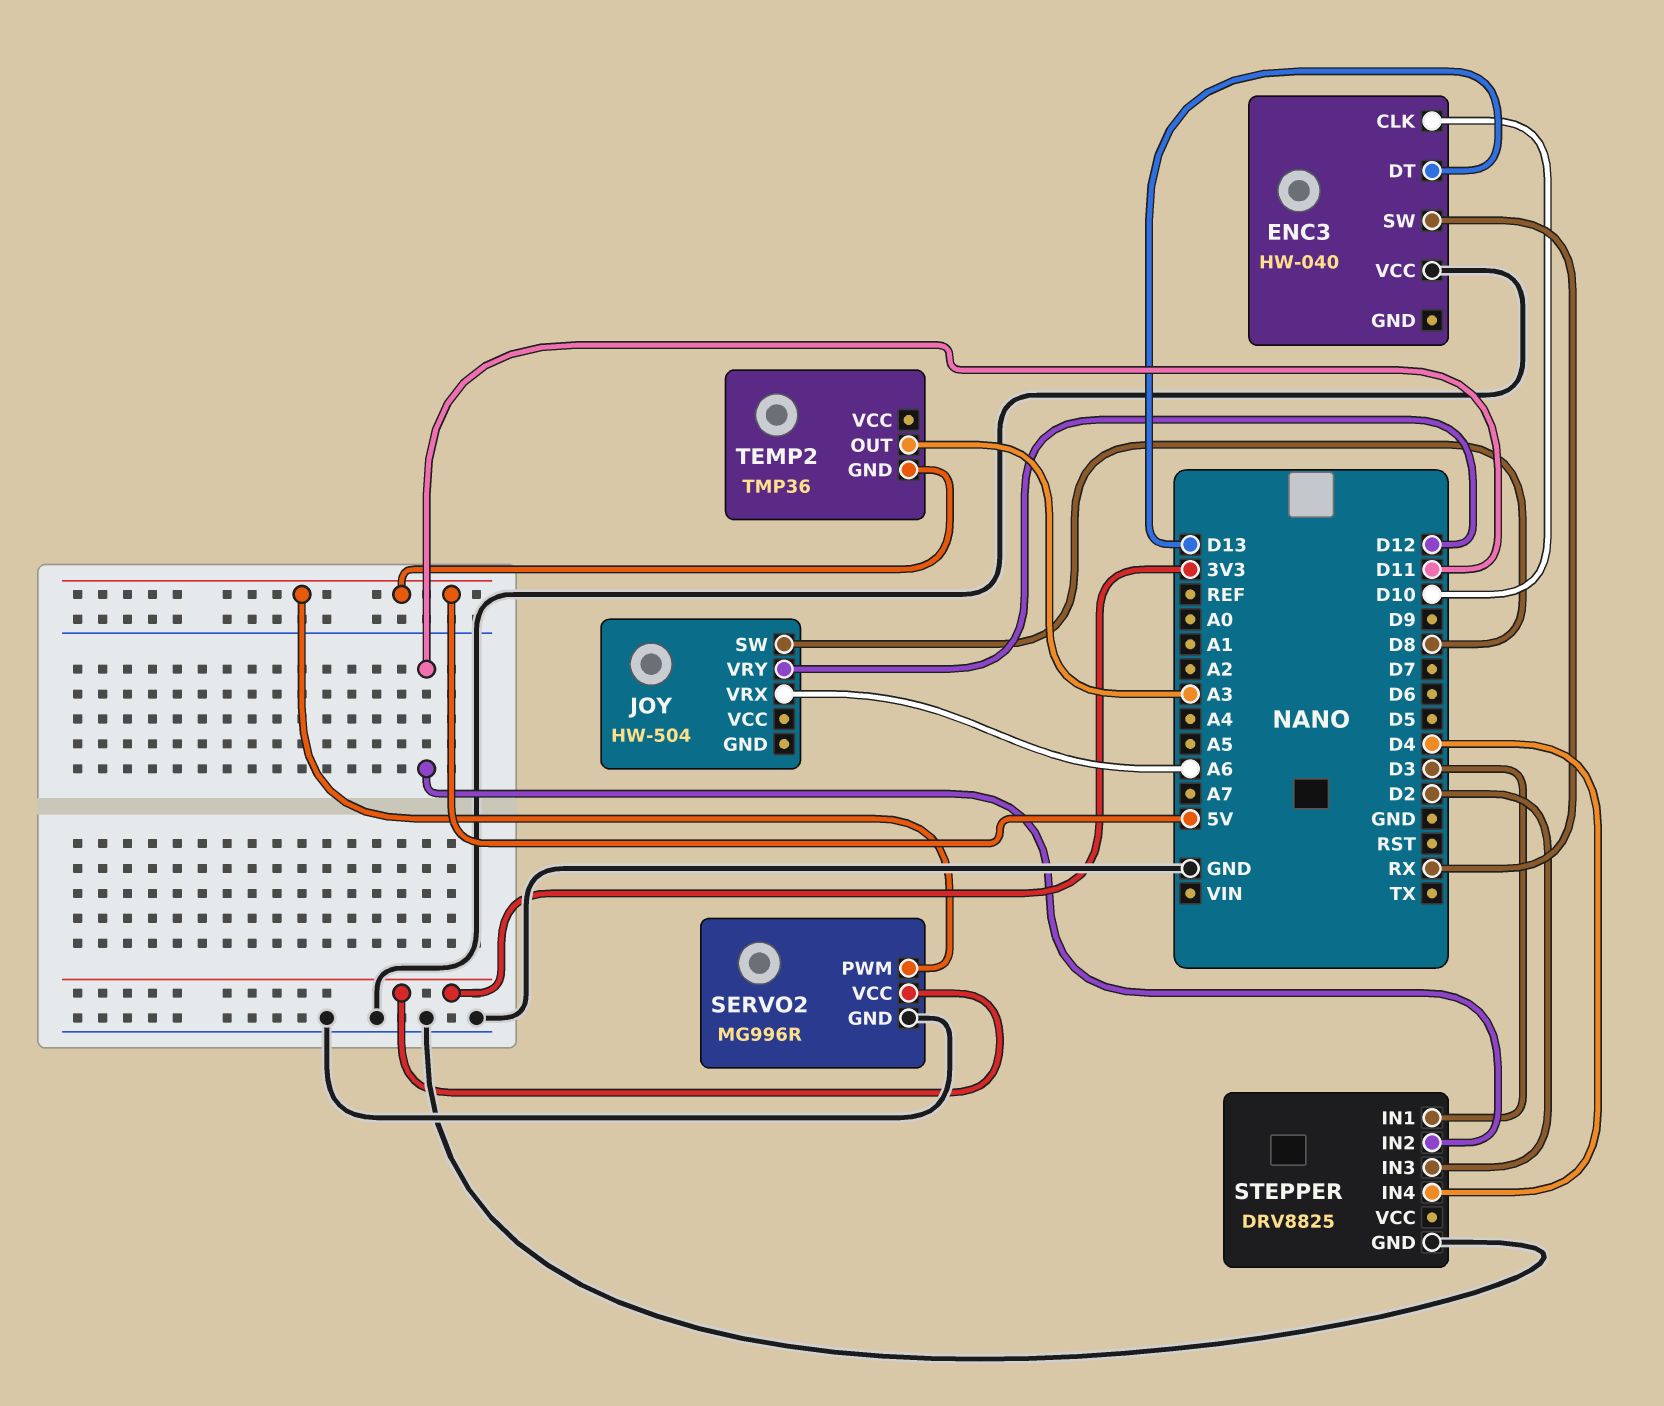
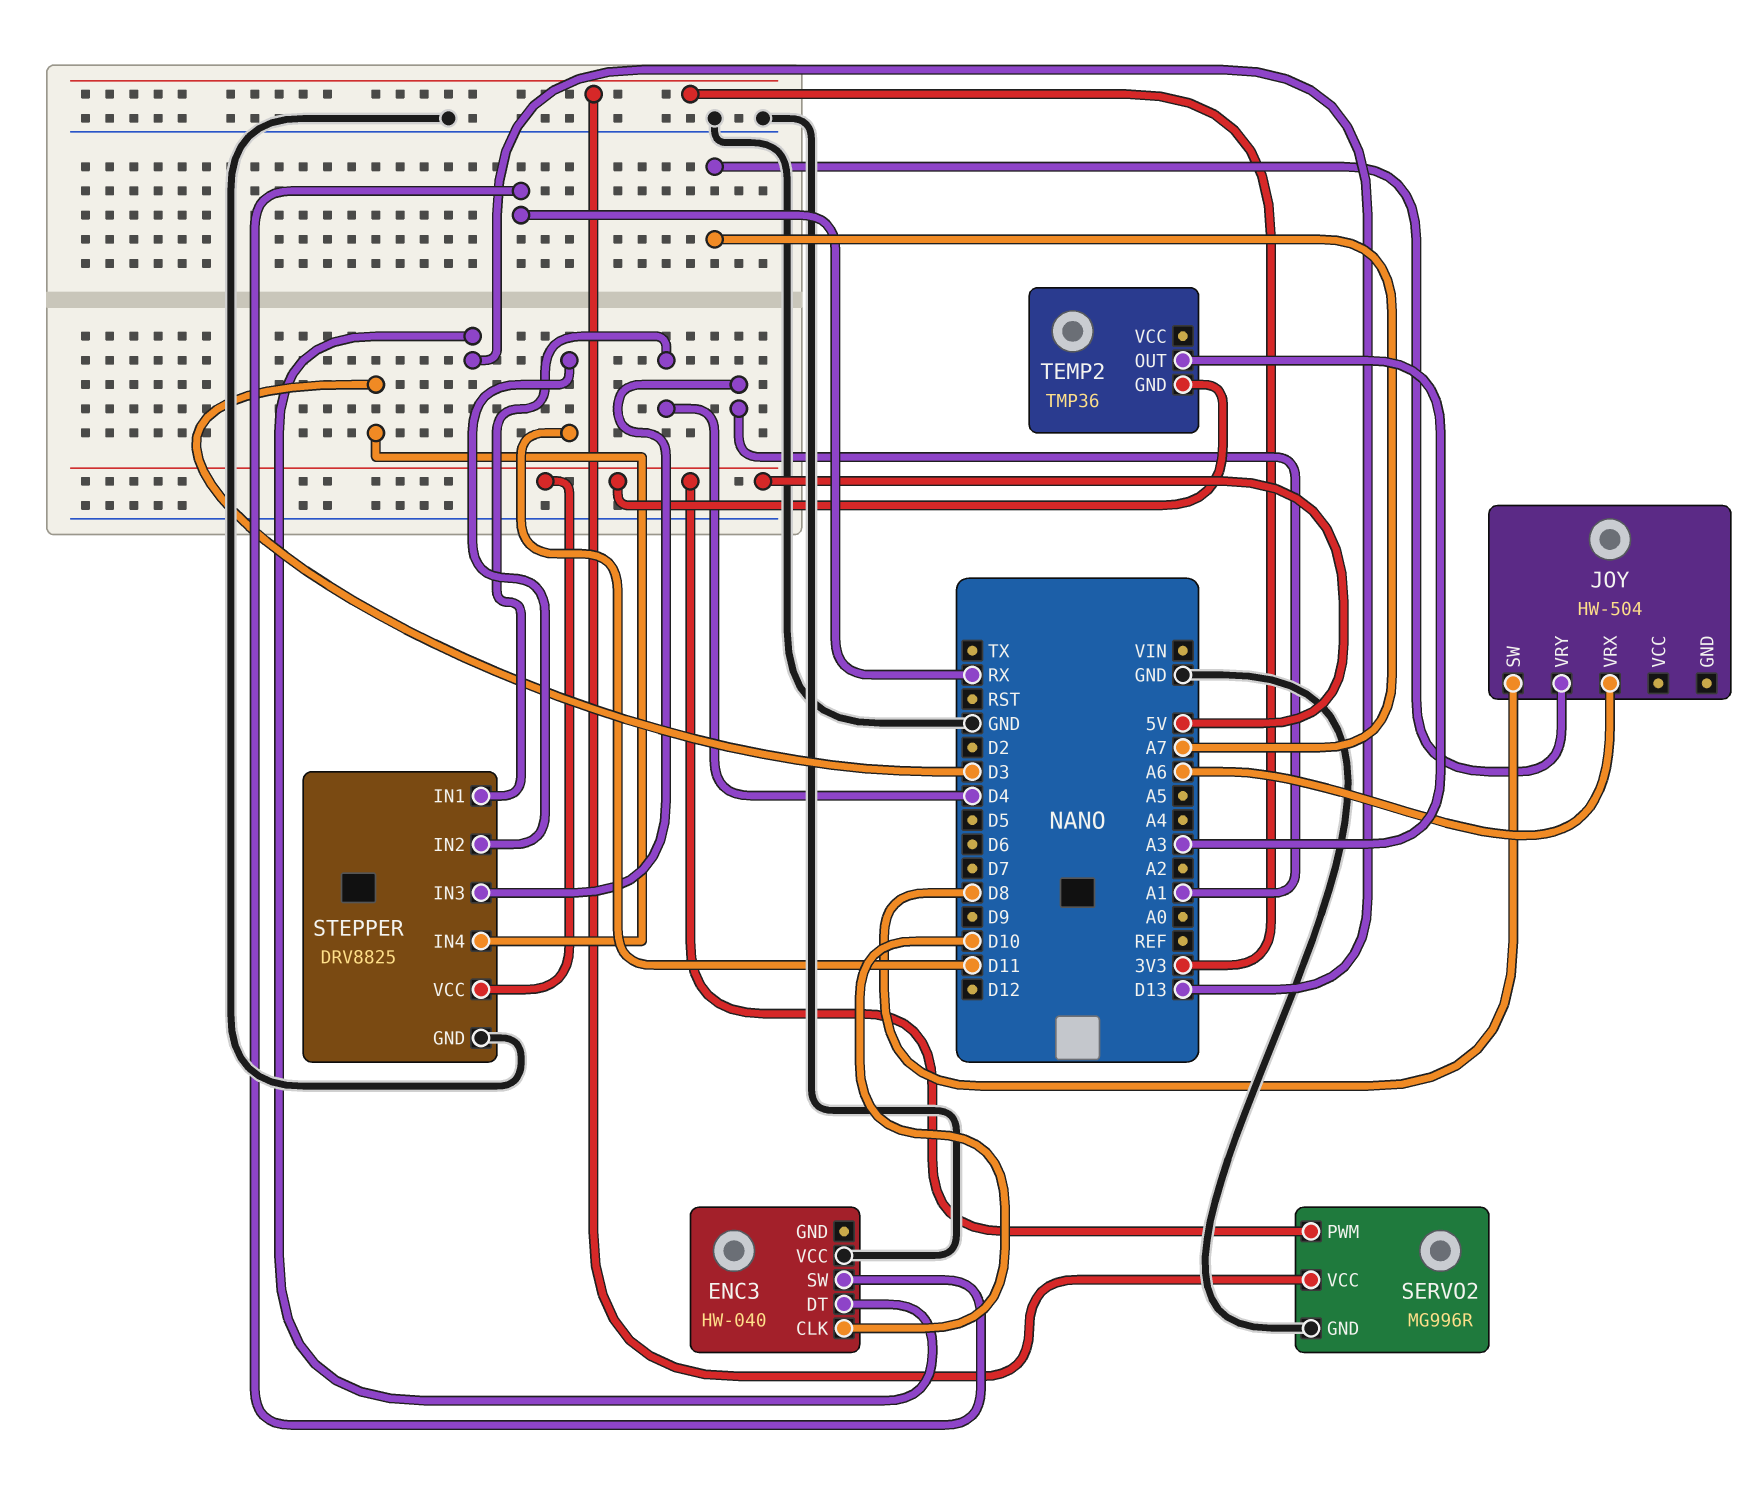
JOY pin VRY: D12 -> A7
STEPPER pin IN1: D3 -> D4
STEPPER pin IN3: D2 -> A1
STEPPER pin IN4: D4 -> D3
STEPPER pin VCC: none -> 5V

